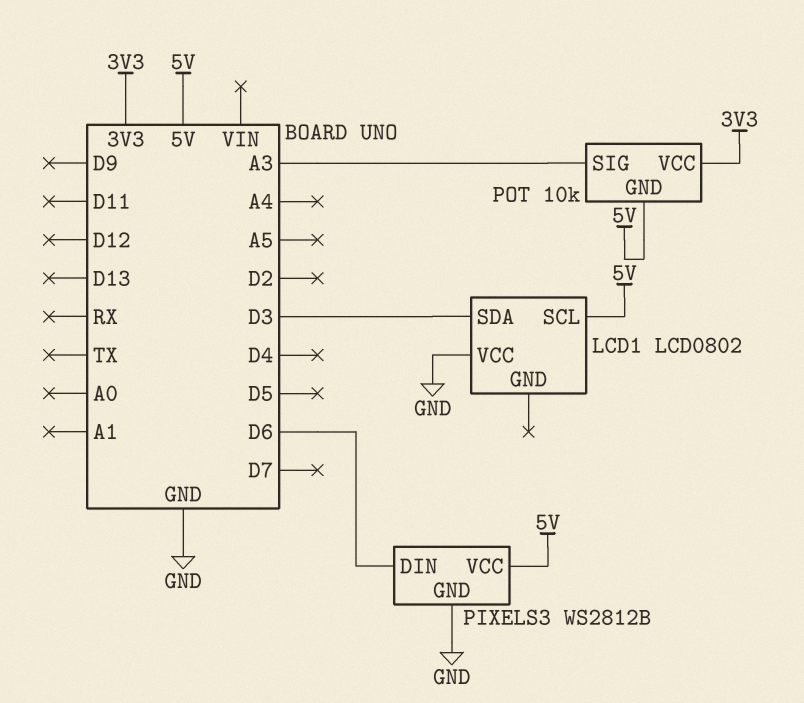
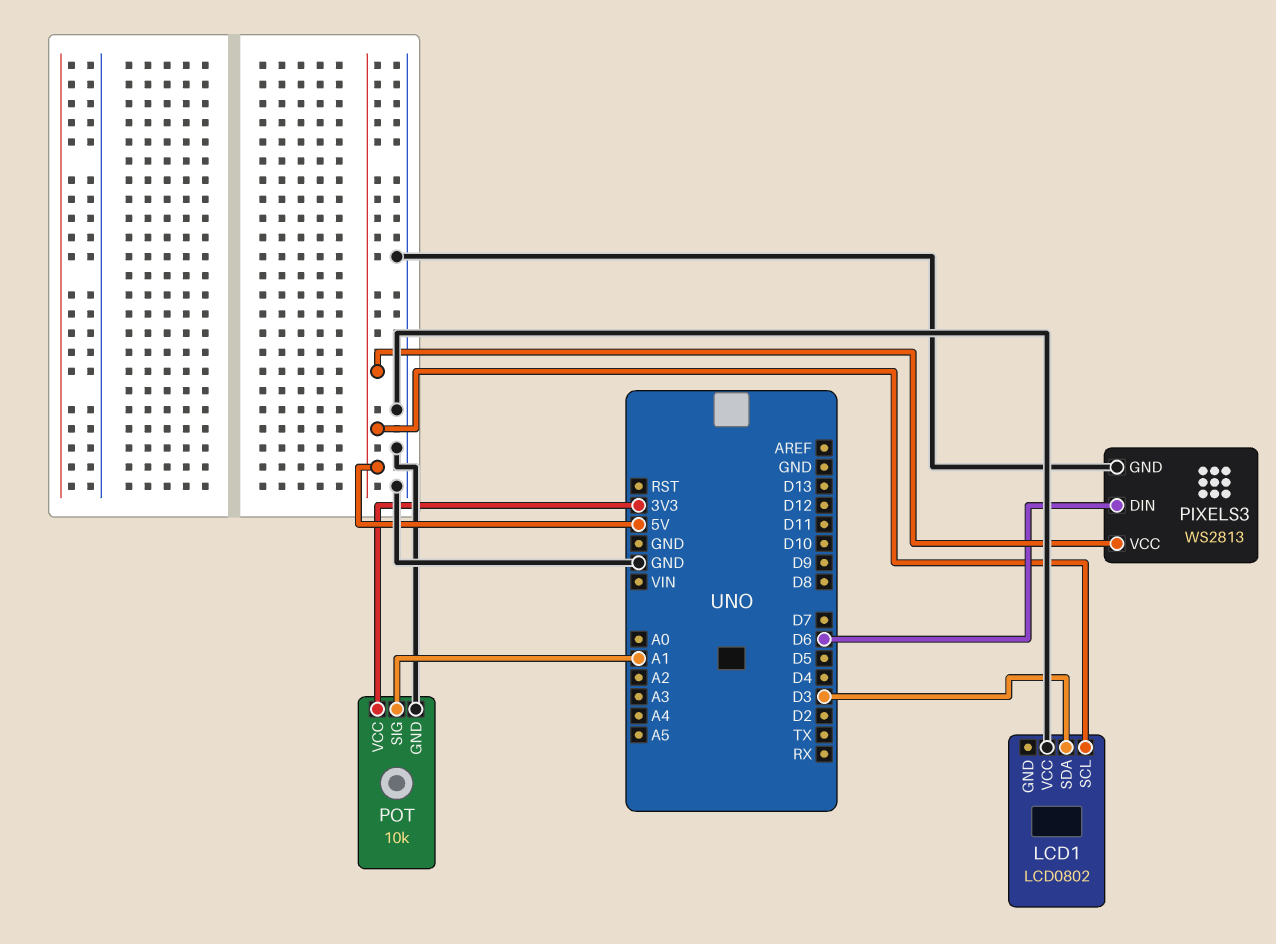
PIXELS3: WS2812B -> WS2813
POT pin GND: 5V -> GND
POT pin SIG: A3 -> A1

